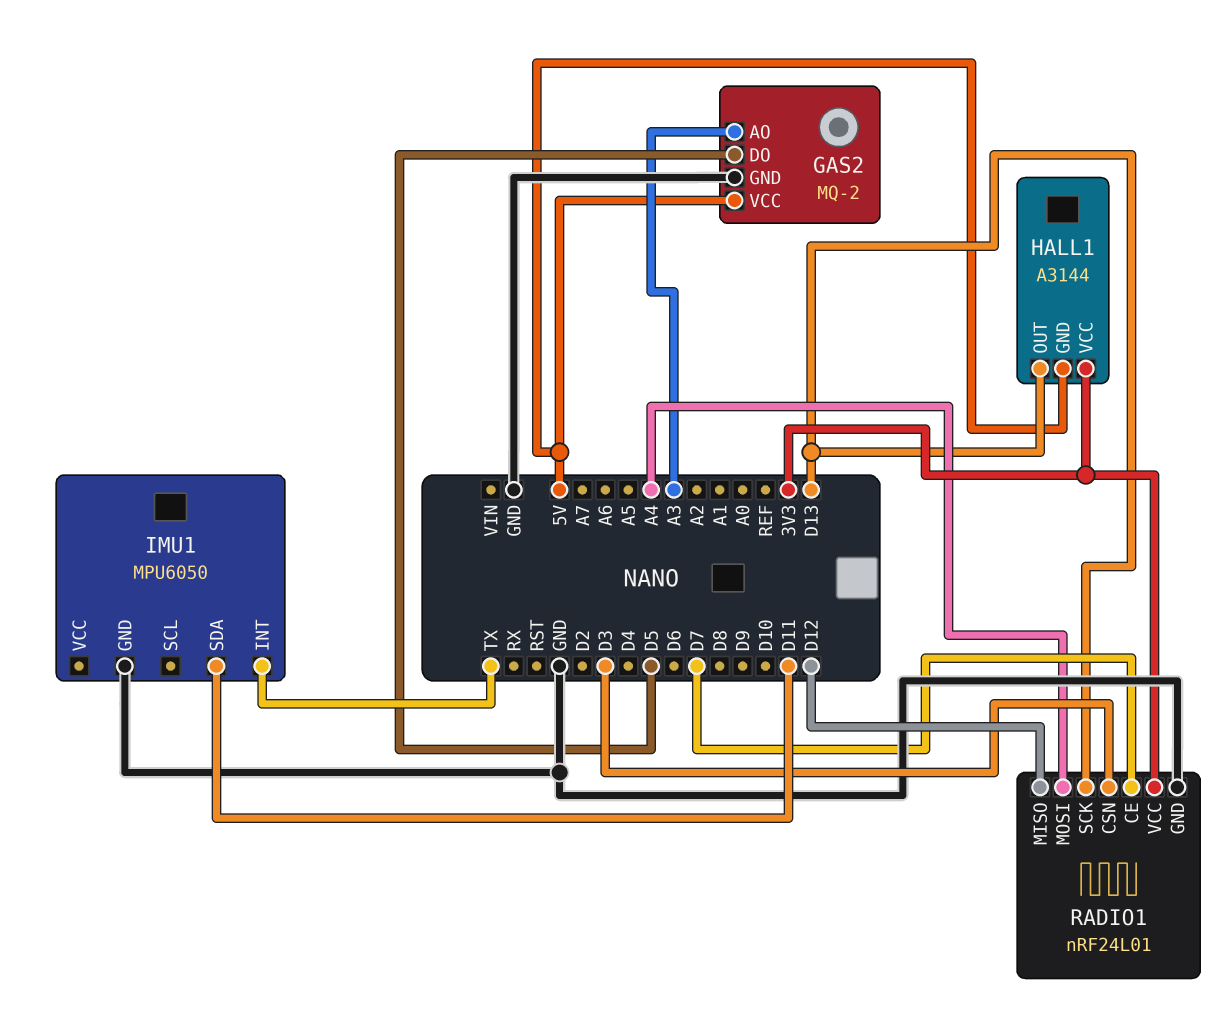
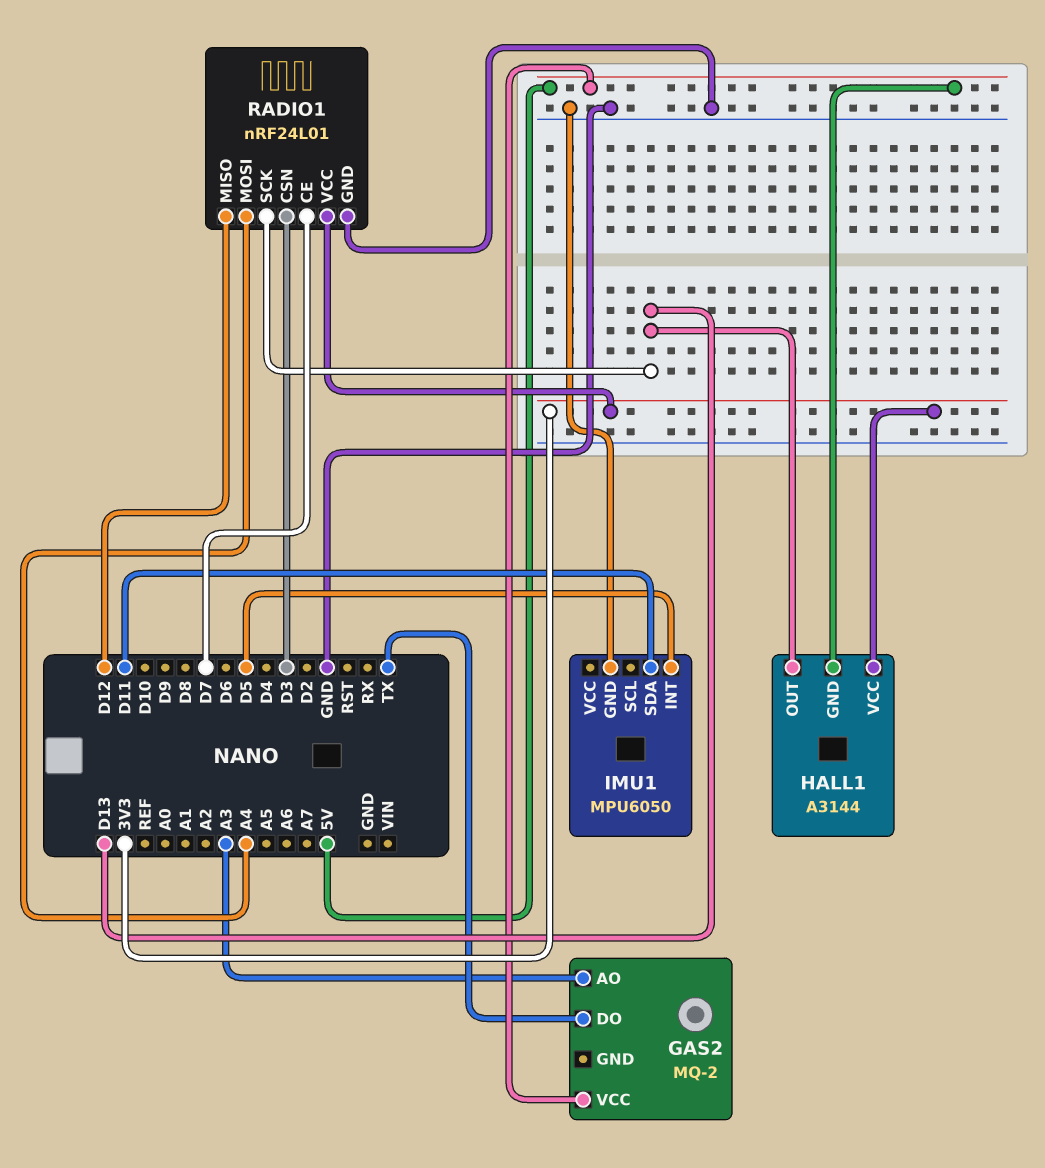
GAS2 pin DO: D5 -> TX
GAS2 pin GND: GND -> none
IMU1 pin INT: TX -> D5

